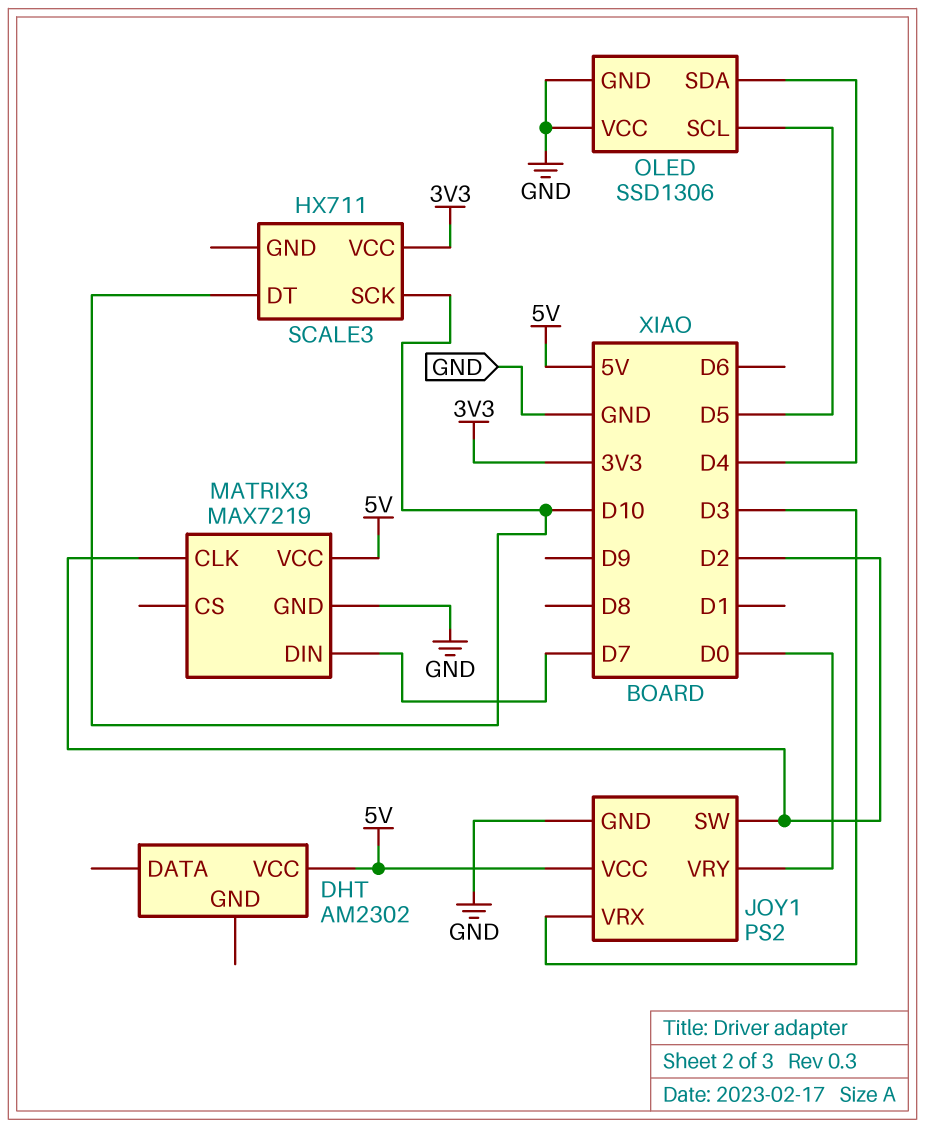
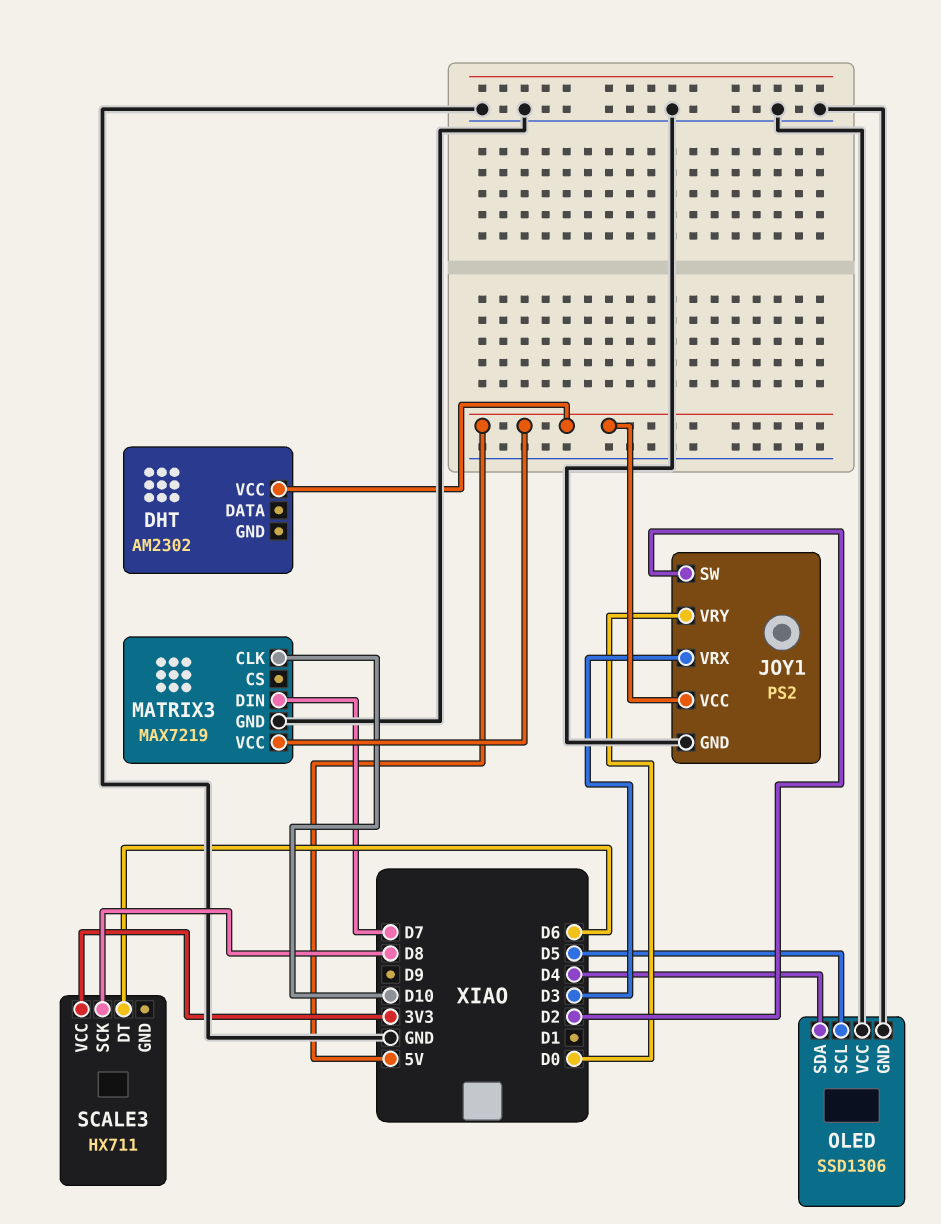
MATRIX3 pin CLK: D2 -> D10
SCALE3 pin DT: D10 -> D6
SCALE3 pin SCK: D10 -> D8

